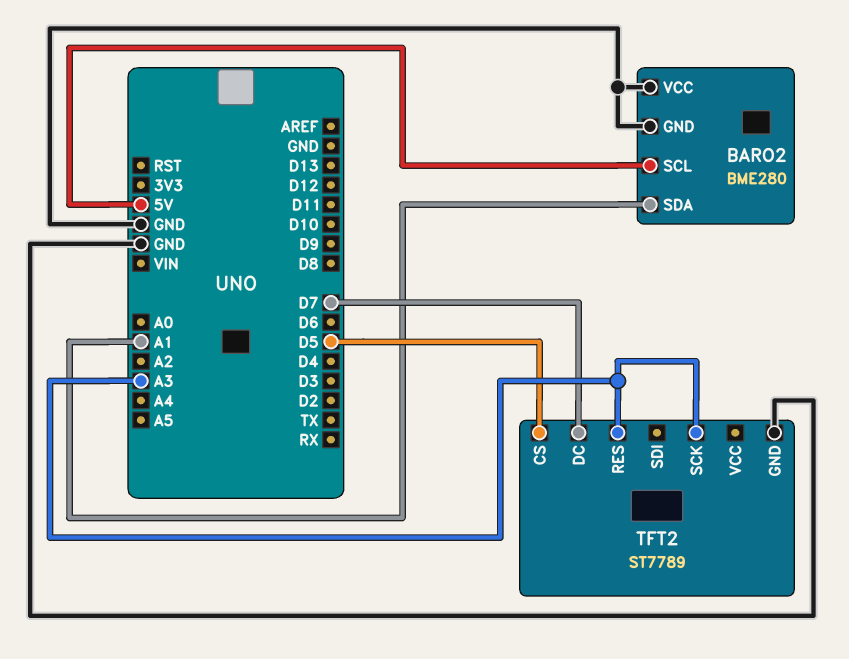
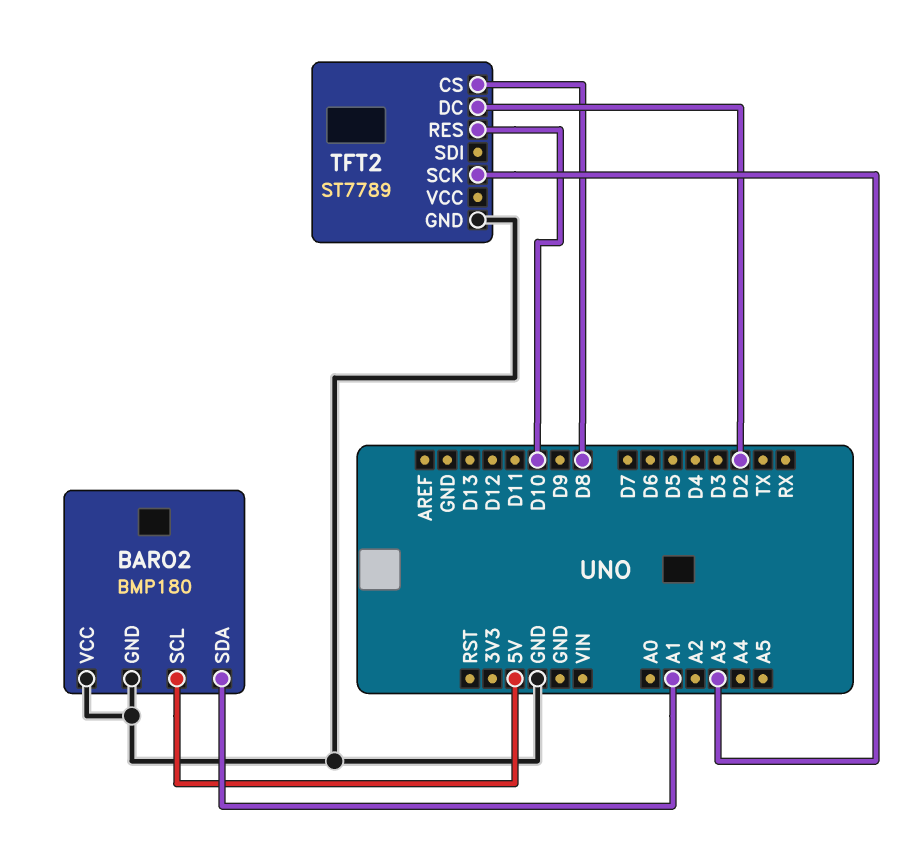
BARO2: BME280 -> BMP180
TFT2 pin CS: D5 -> D8
TFT2 pin DC: D7 -> D2
TFT2 pin RES: A3 -> D10

